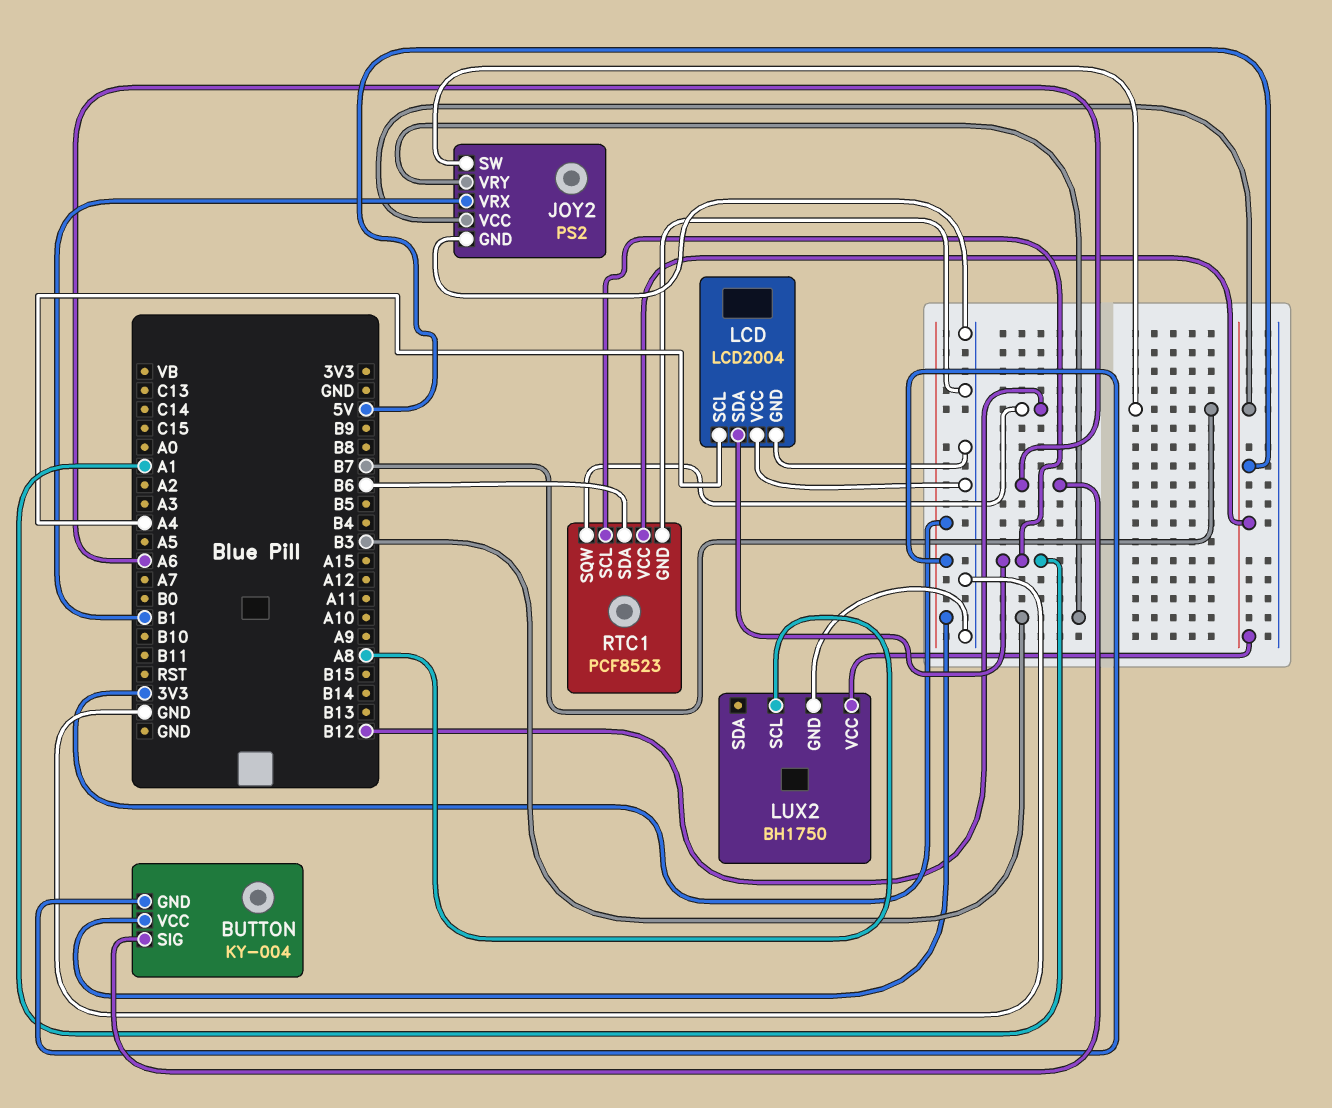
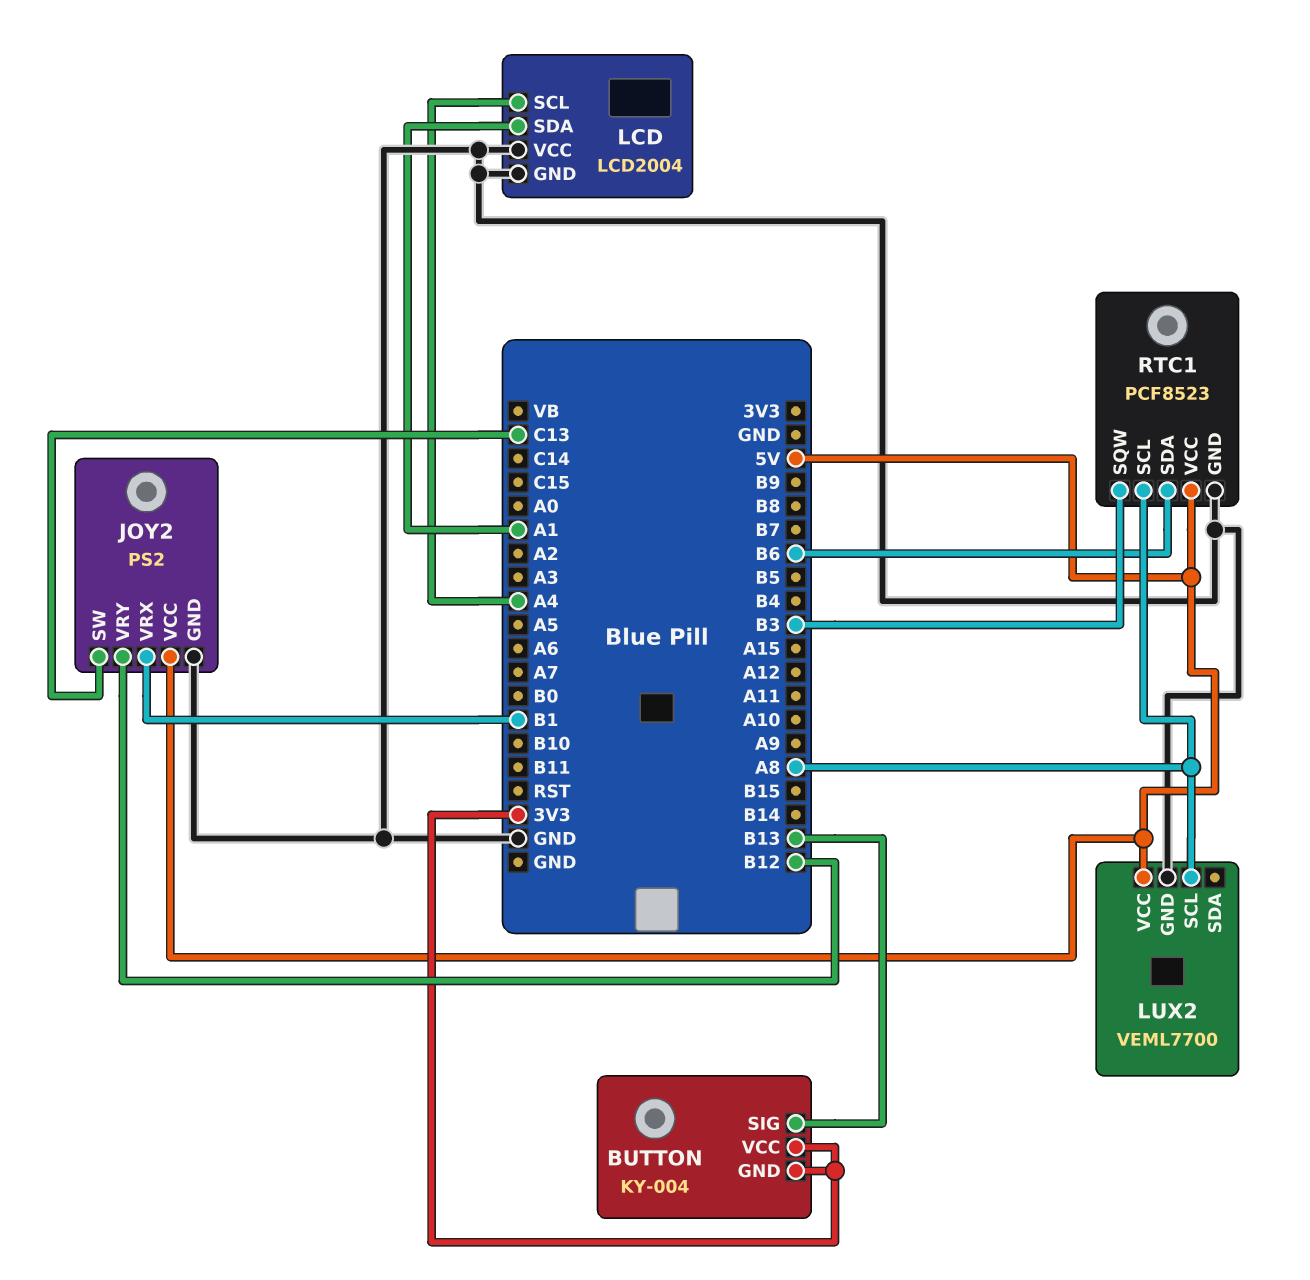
BUTTON pin SIG: A6 -> B13
JOY2 pin SW: B7 -> C13
JOY2 pin VRY: B3 -> B12
LUX2: BH1750 -> VEML7700
RTC1 pin SCL: A1 -> A8
RTC1 pin SQW: B12 -> B3

